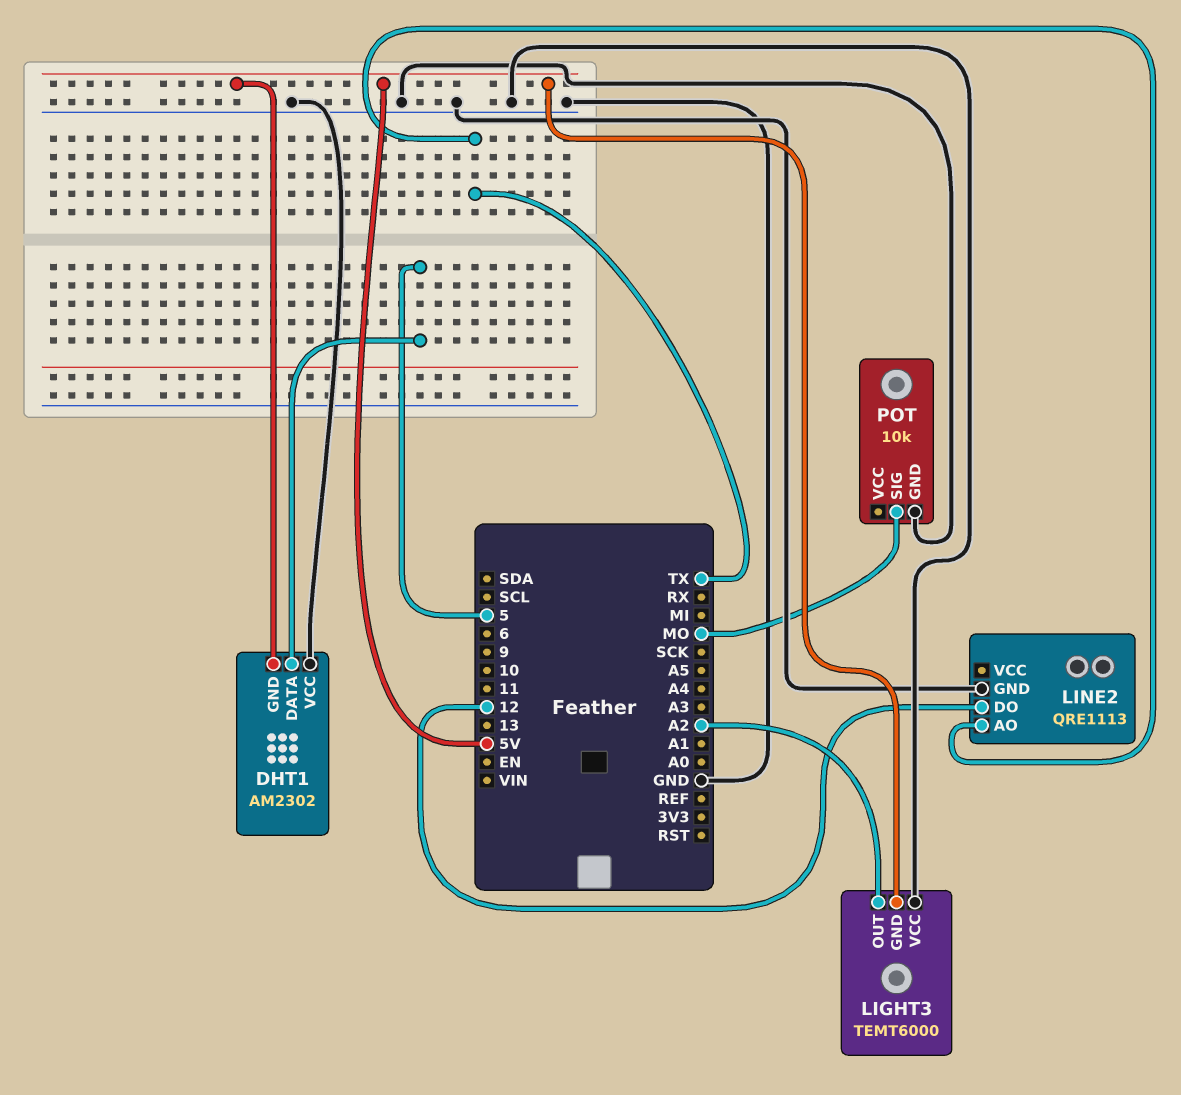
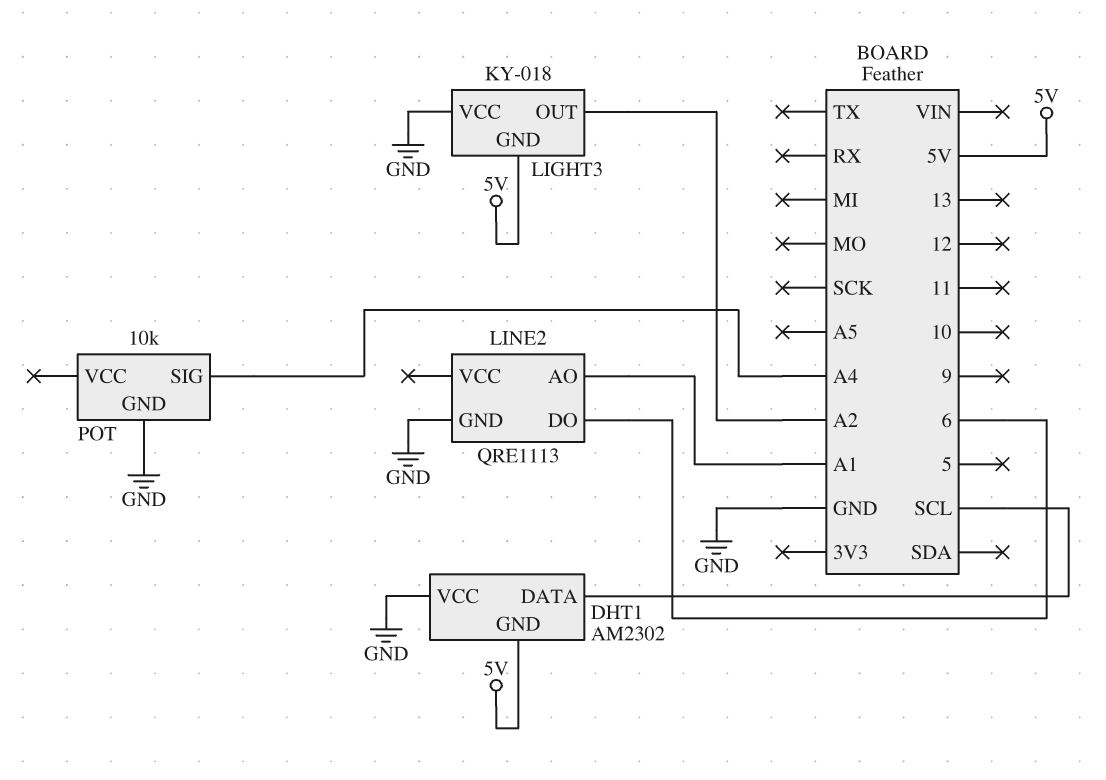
DHT1 pin DATA: 5 -> SCL
LIGHT3: TEMT6000 -> KY-018
LINE2 pin AO: TX -> A1
LINE2 pin DO: 12 -> 6
POT pin SIG: MO -> A4

